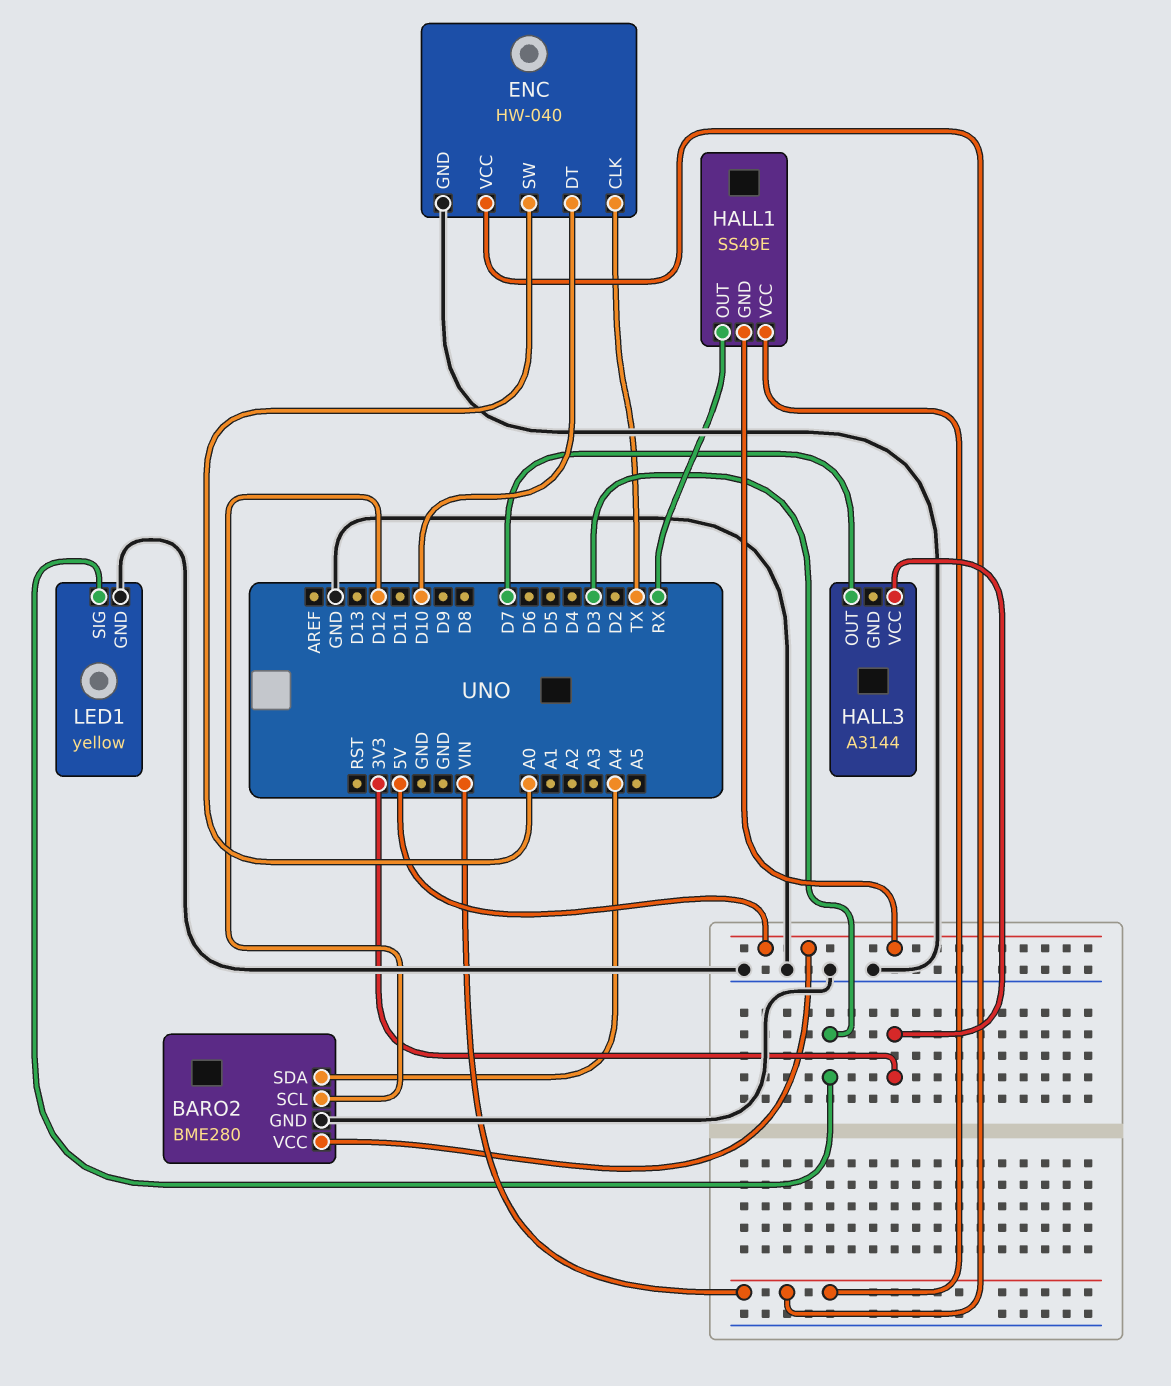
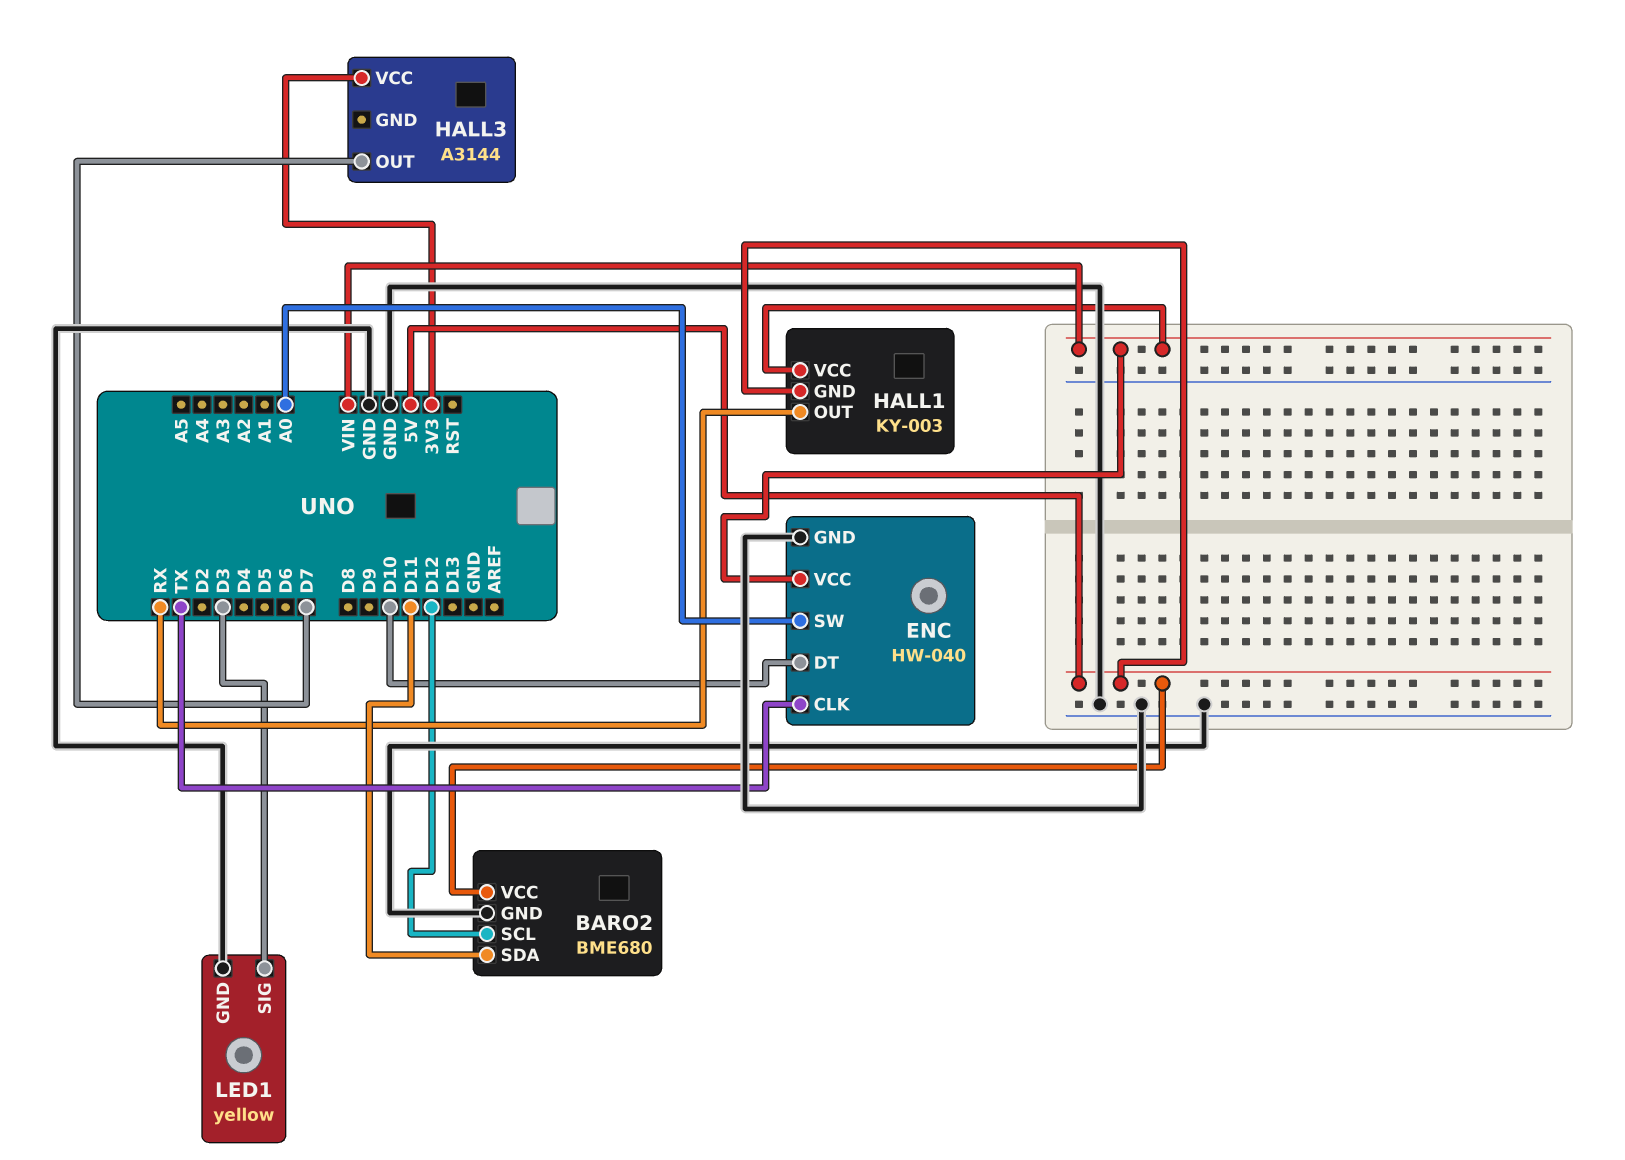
BARO2: BME280 -> BME680
BARO2 pin SDA: A4 -> D11
HALL1: SS49E -> KY-003

